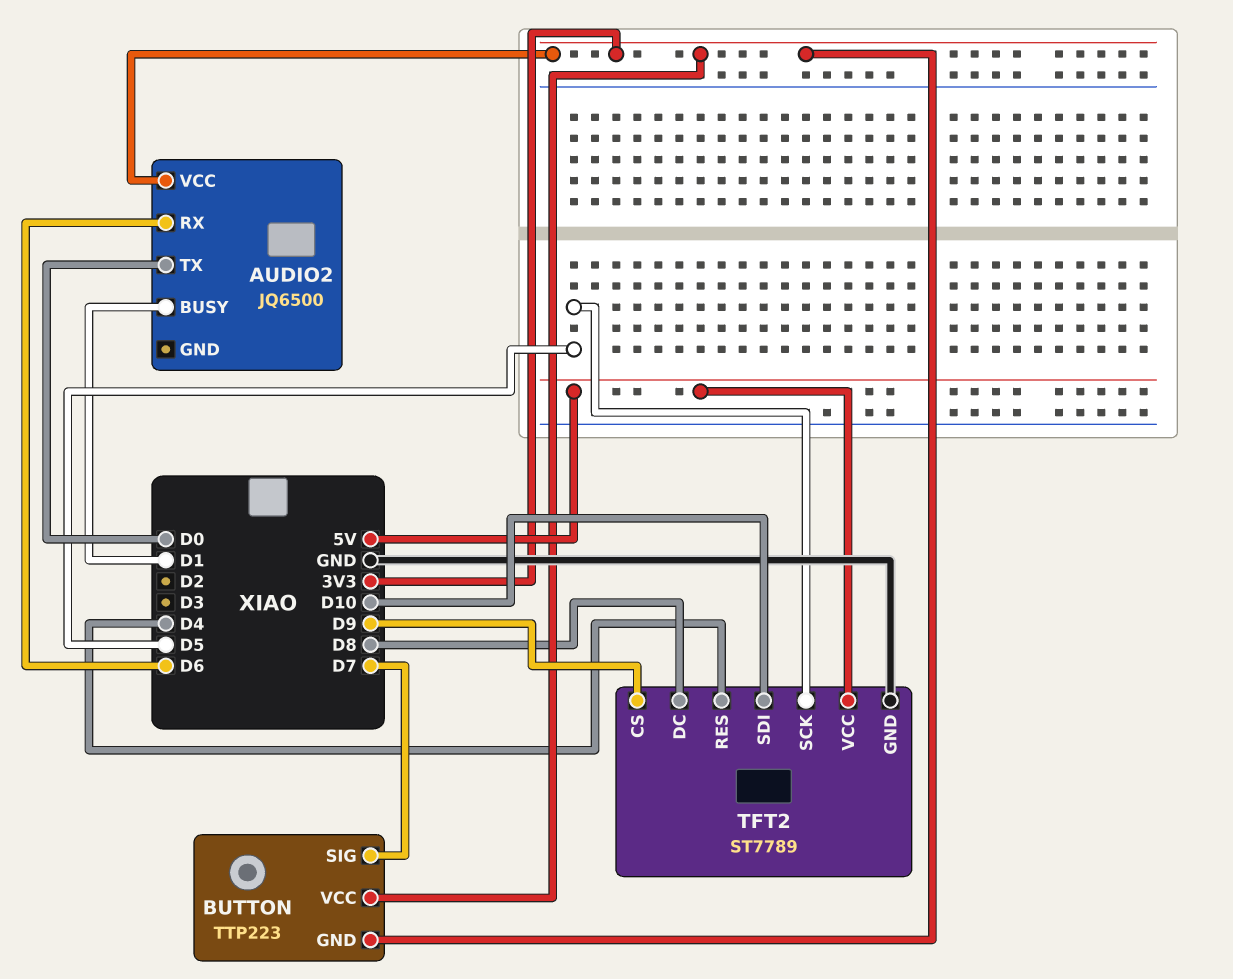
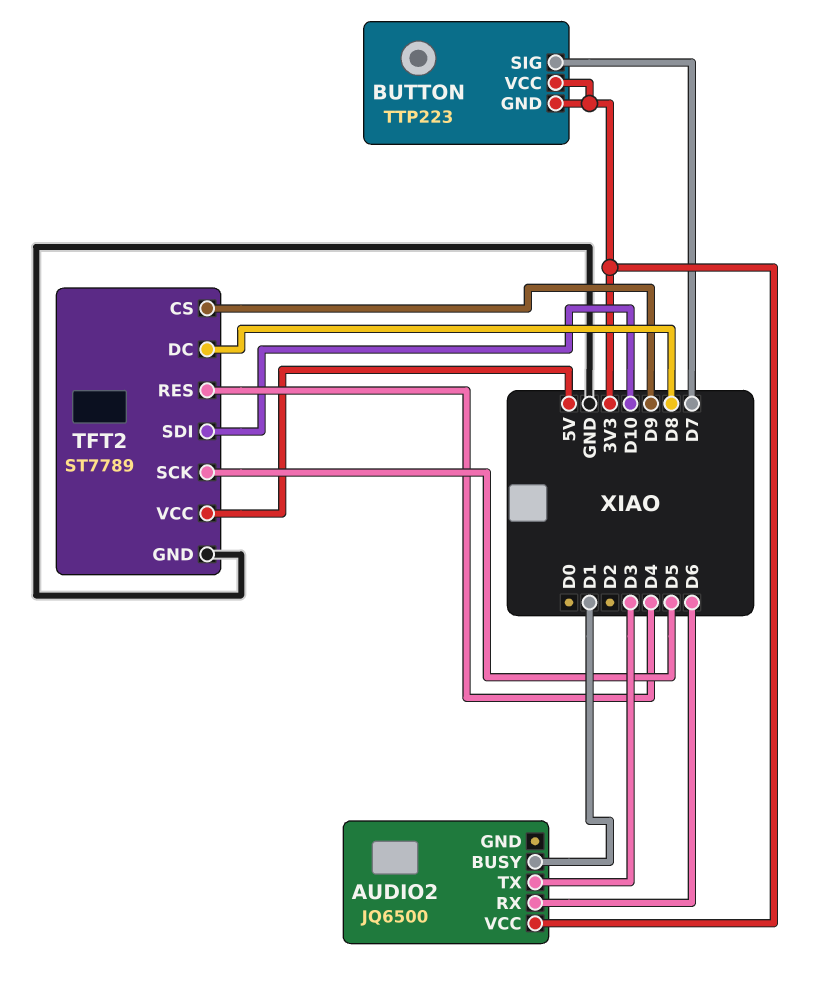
AUDIO2 pin TX: D0 -> D3

